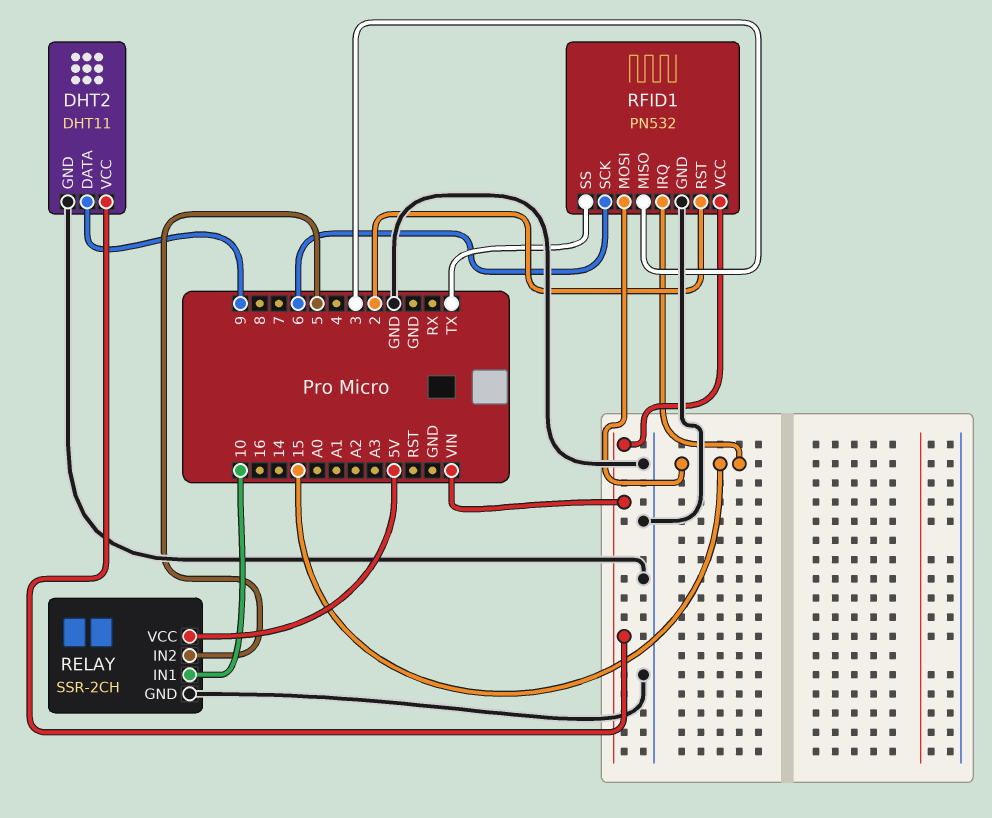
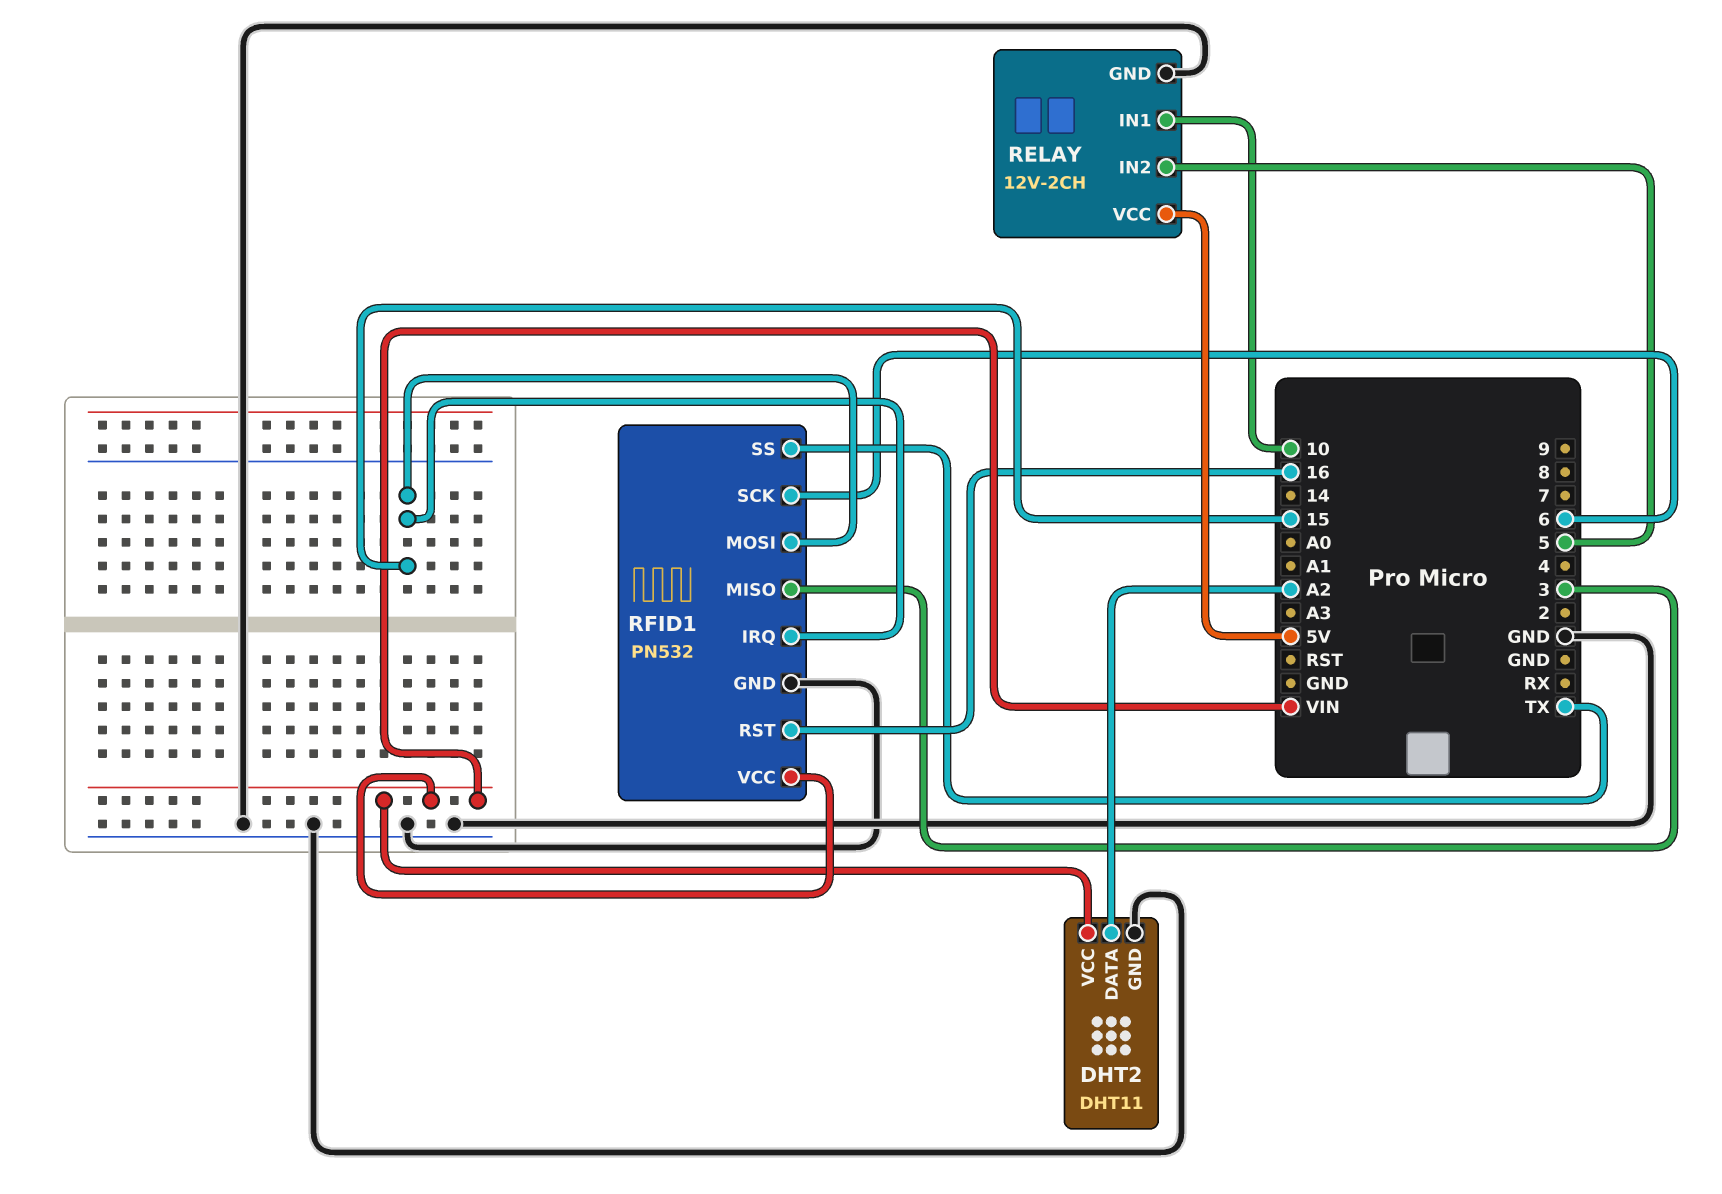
DHT2 pin DATA: 9 -> A2
RELAY: SSR-2CH -> 12V-2CH
RFID1 pin RST: 2 -> 16

